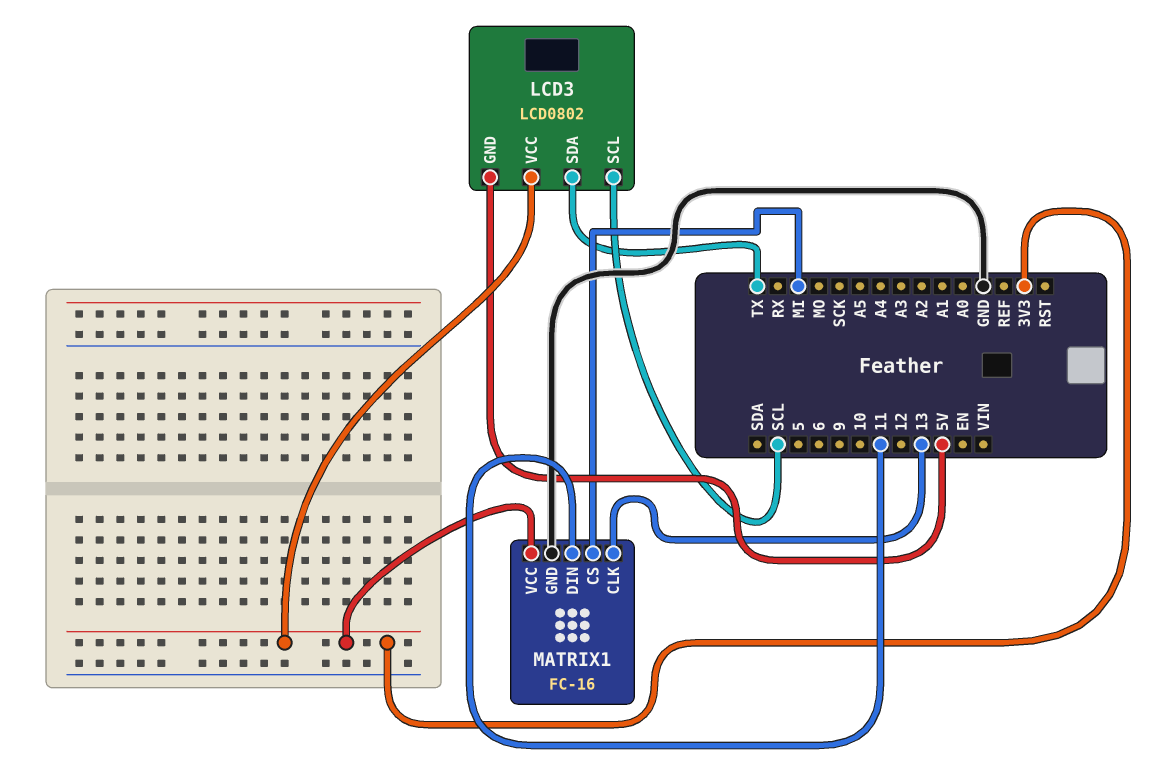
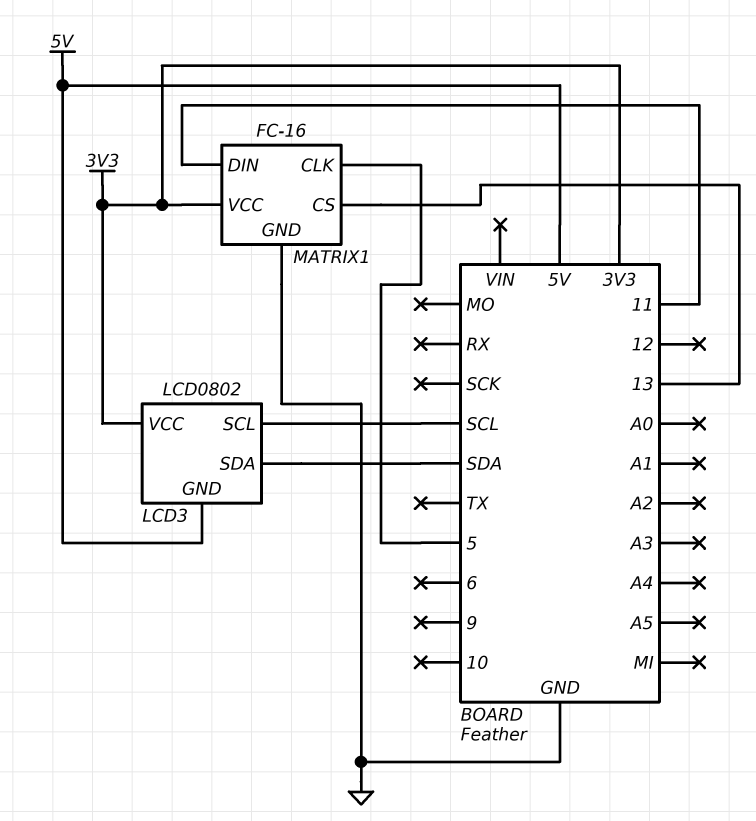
LCD3 pin SDA: TX -> SDA
MATRIX1 pin CLK: 13 -> 5
MATRIX1 pin CS: MI -> 13

